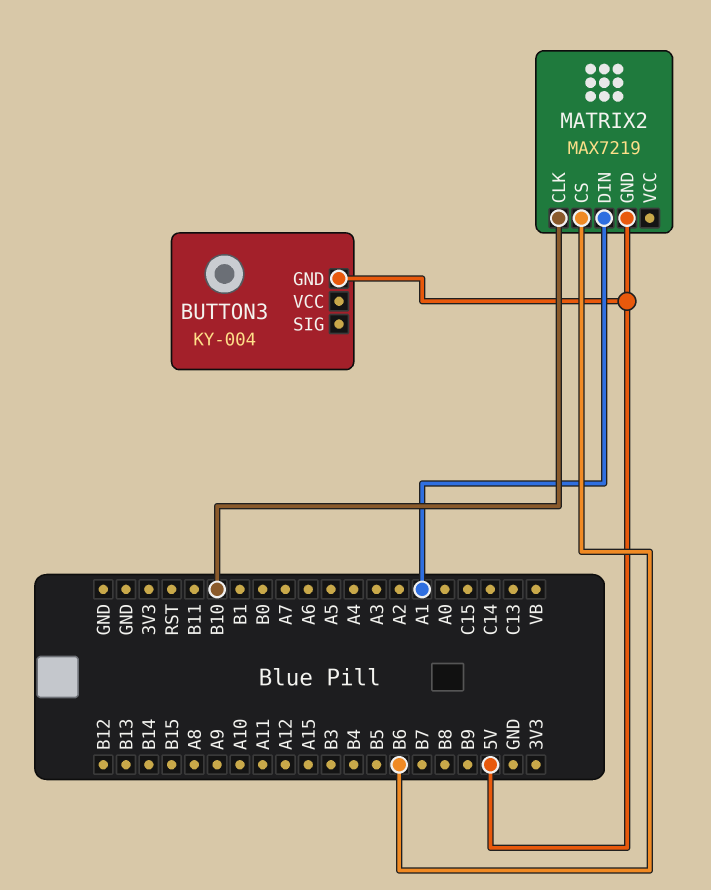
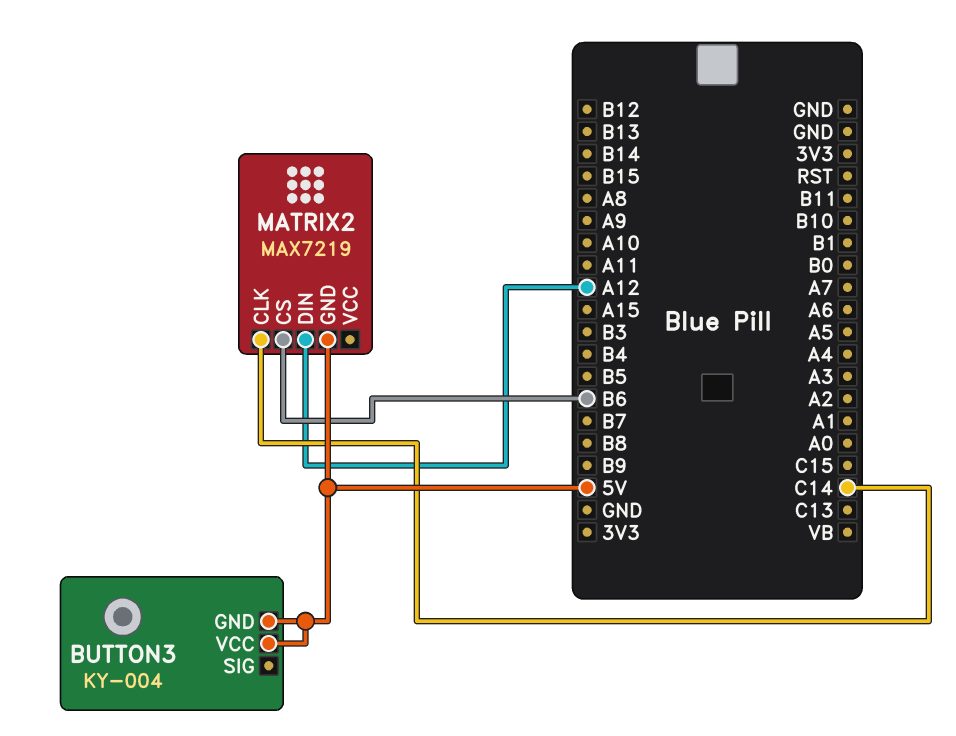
BUTTON3 pin VCC: none -> 5V
MATRIX2 pin CLK: B10 -> C14
MATRIX2 pin DIN: A1 -> A12

